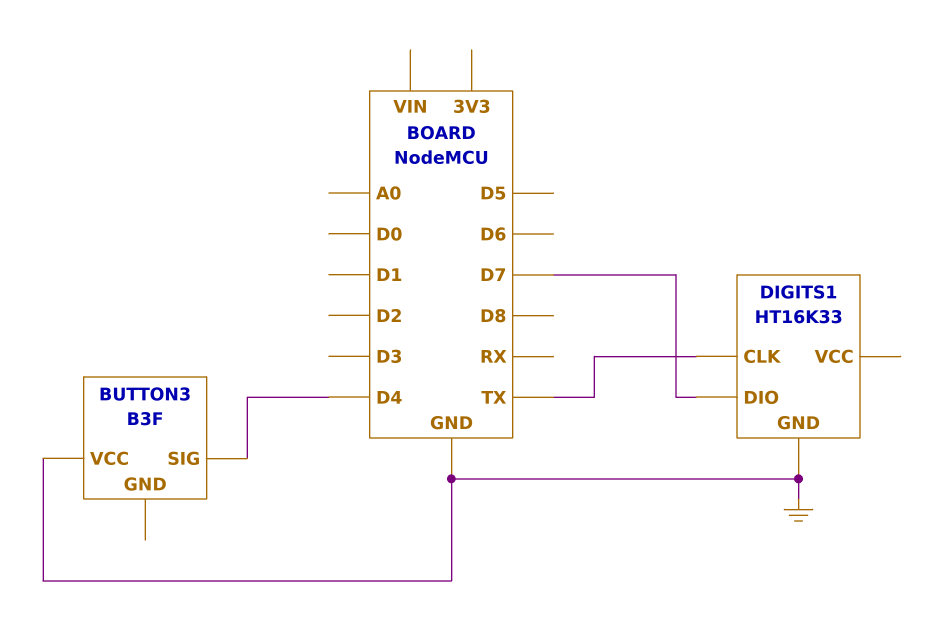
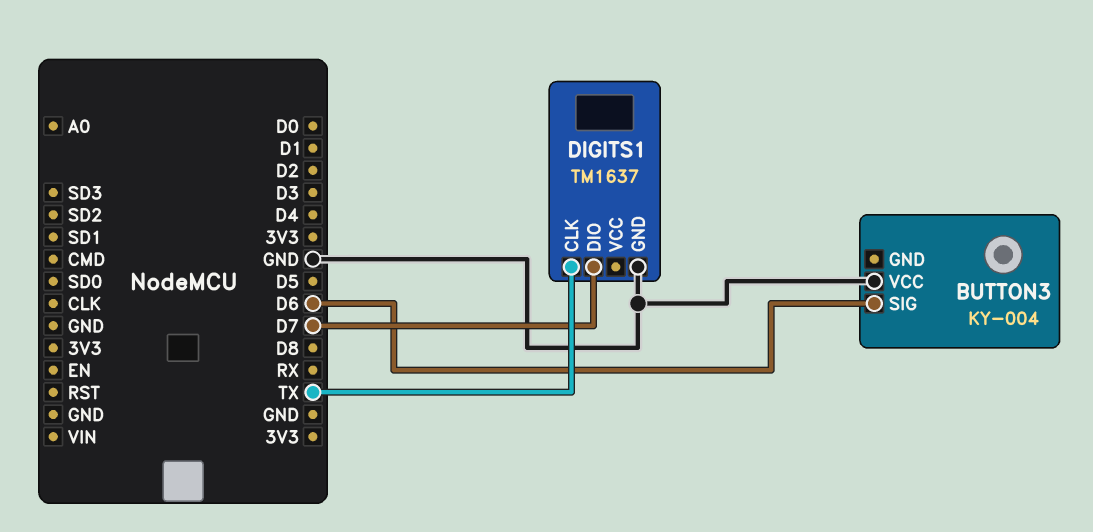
BUTTON3: B3F -> KY-004
BUTTON3 pin SIG: D4 -> D6
DIGITS1: HT16K33 -> TM1637

